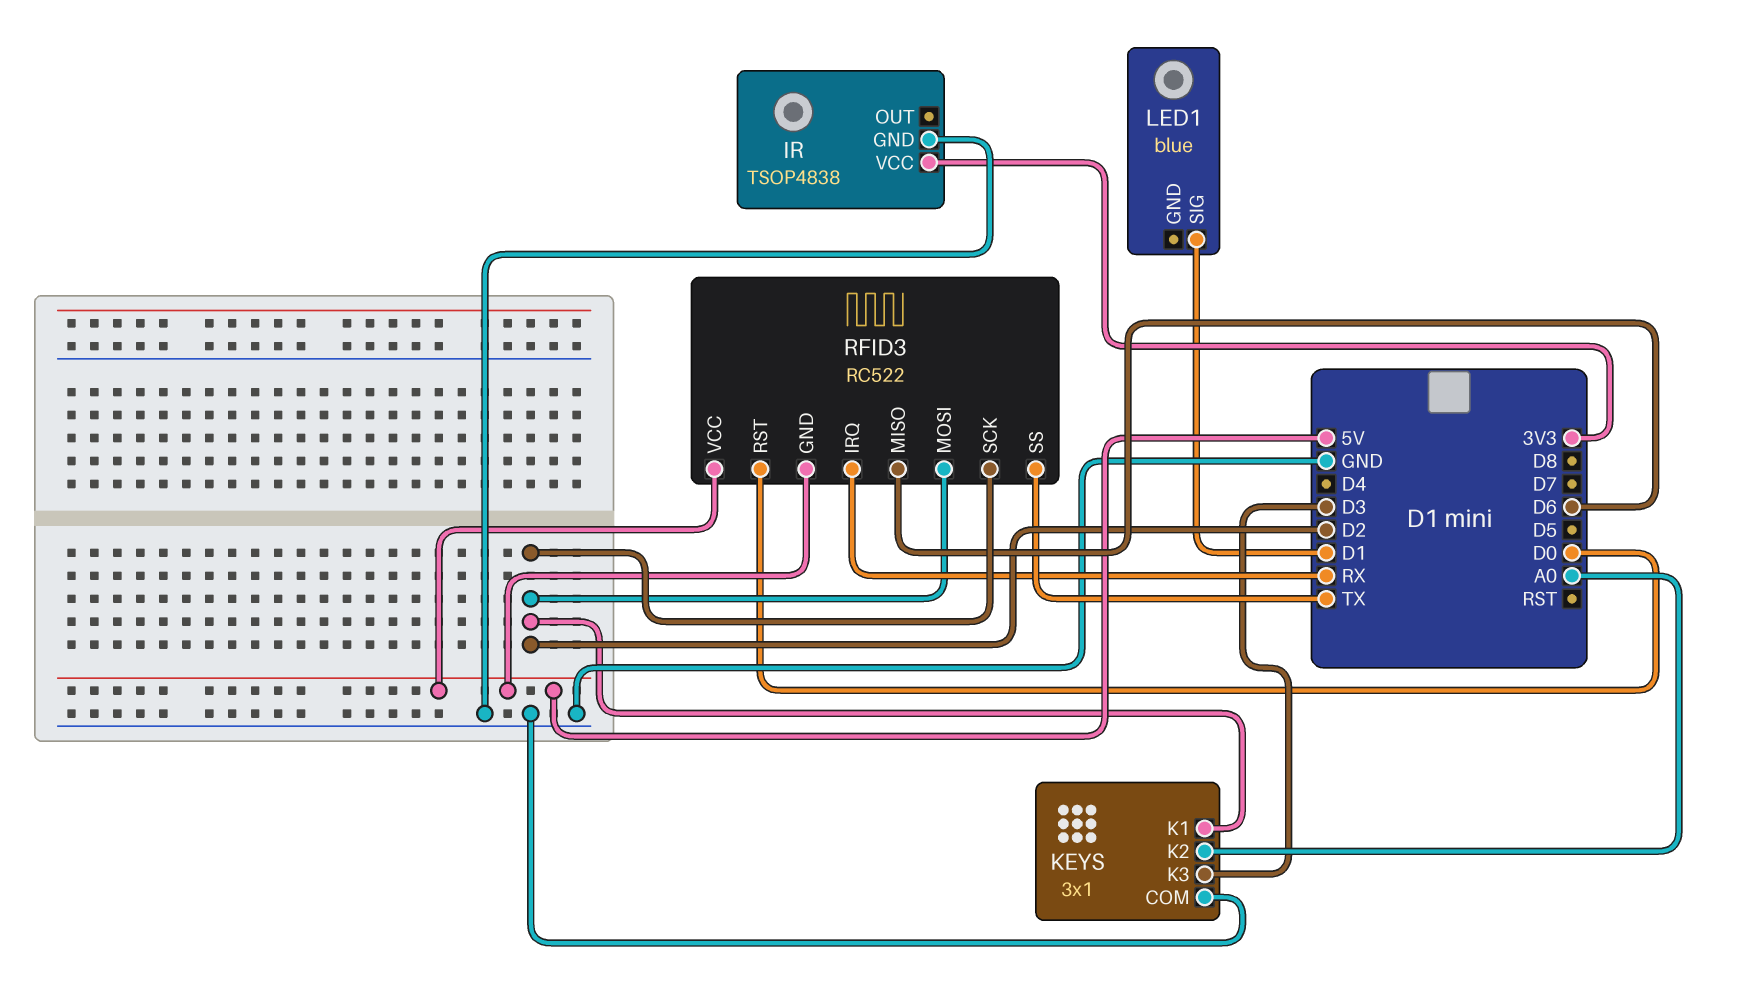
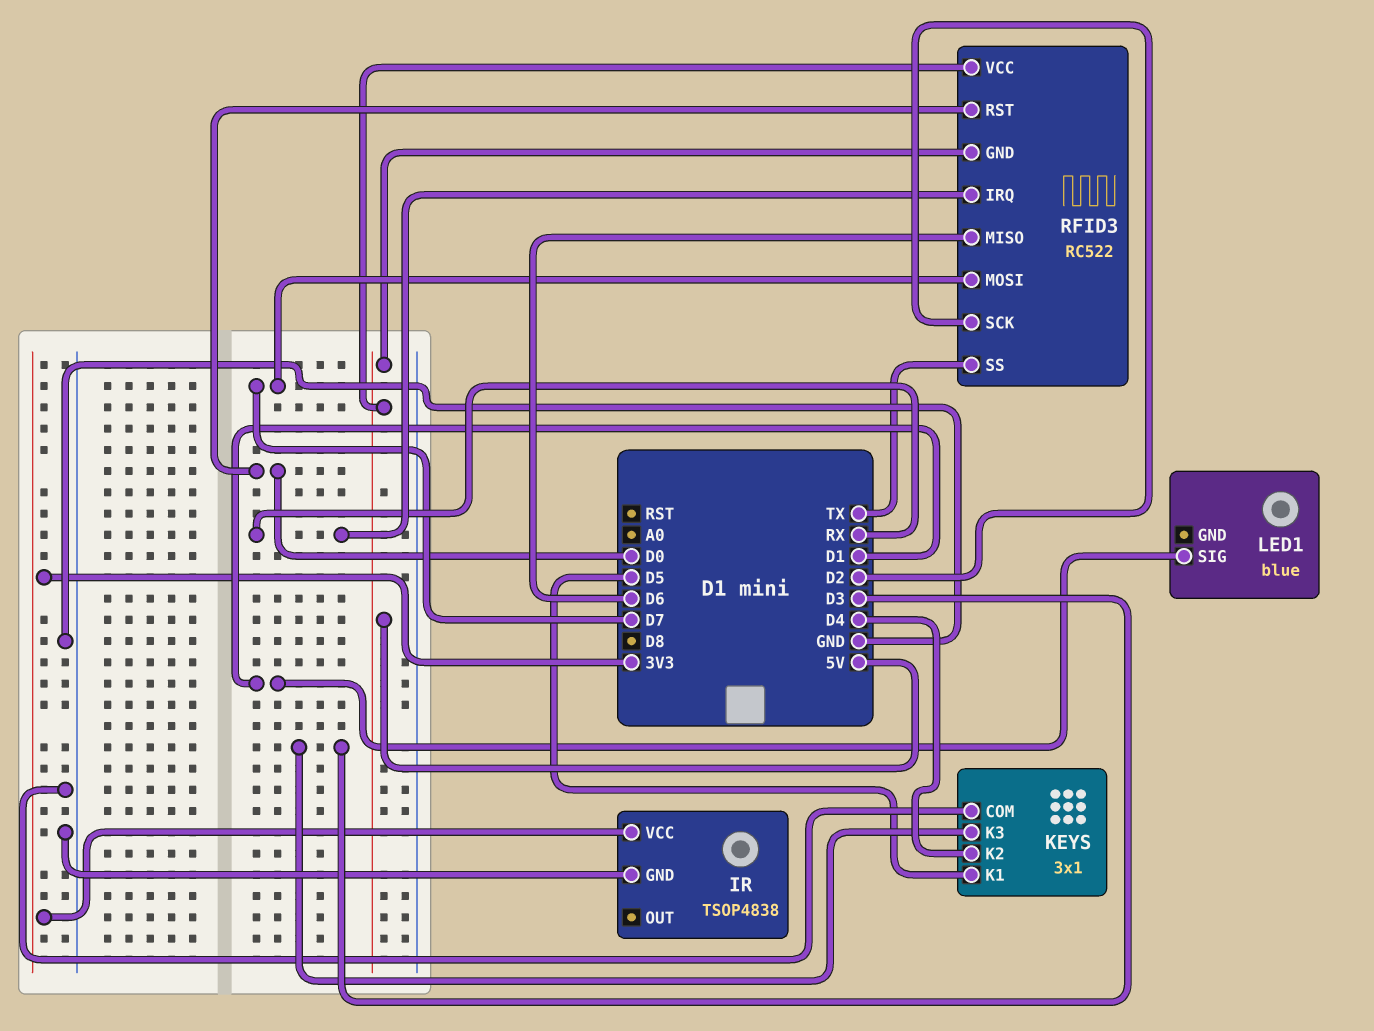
KEYS pin K1: D2 -> D5
KEYS pin K2: A0 -> D4
RFID3 pin MOSI: D2 -> D7

